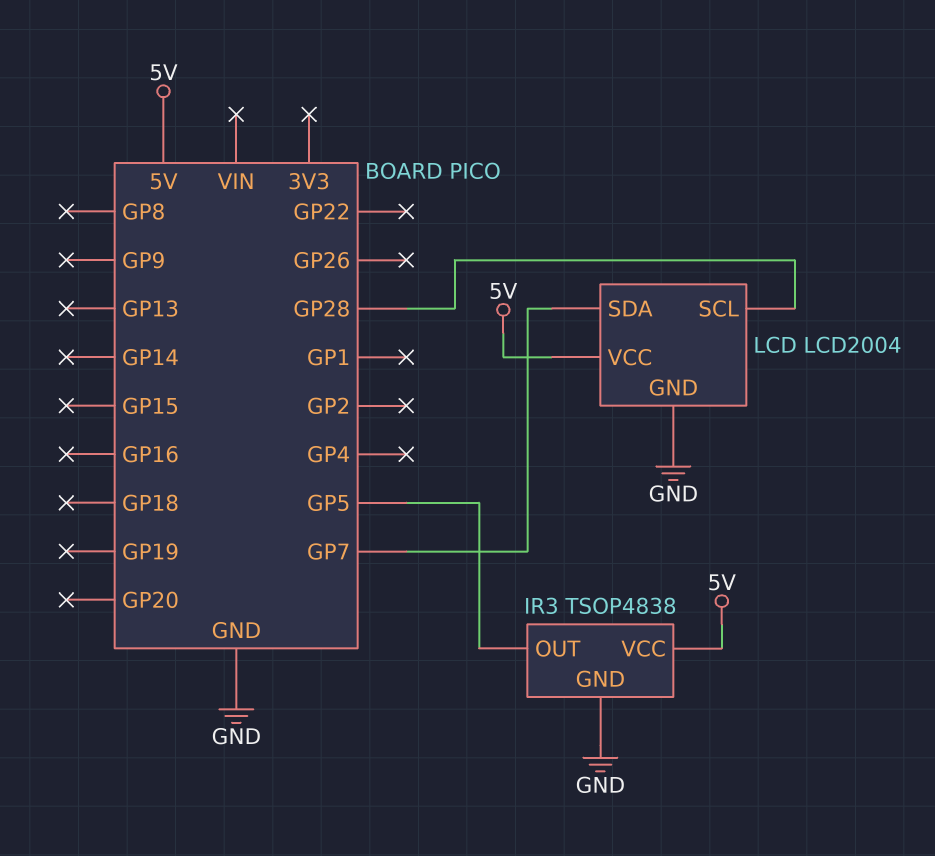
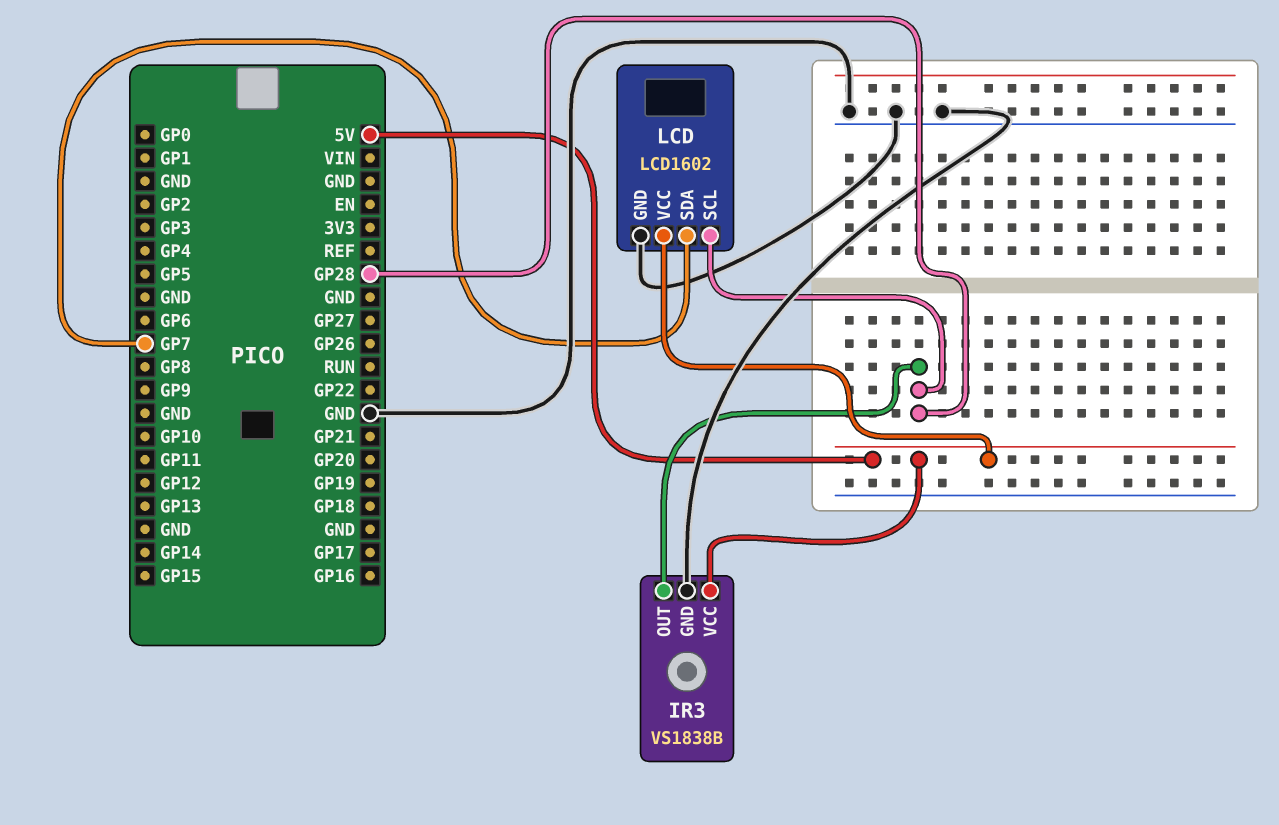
IR3: TSOP4838 -> VS1838B
IR3 pin OUT: GP5 -> GP28
LCD: LCD2004 -> LCD1602

